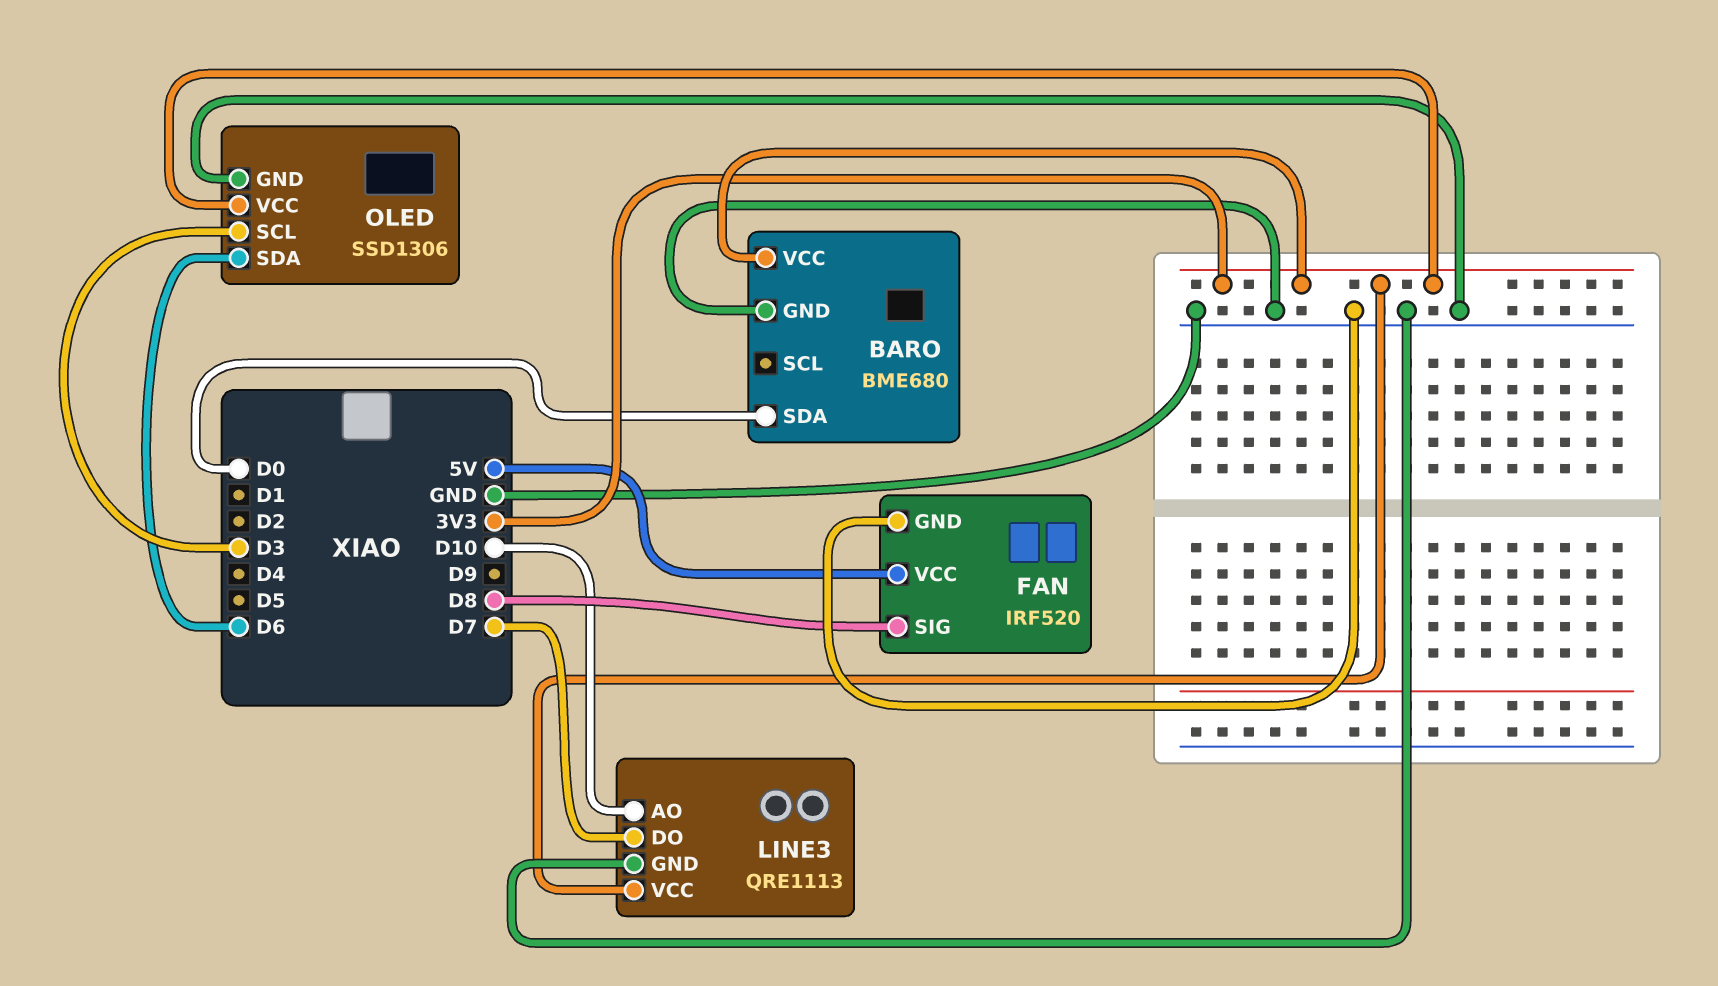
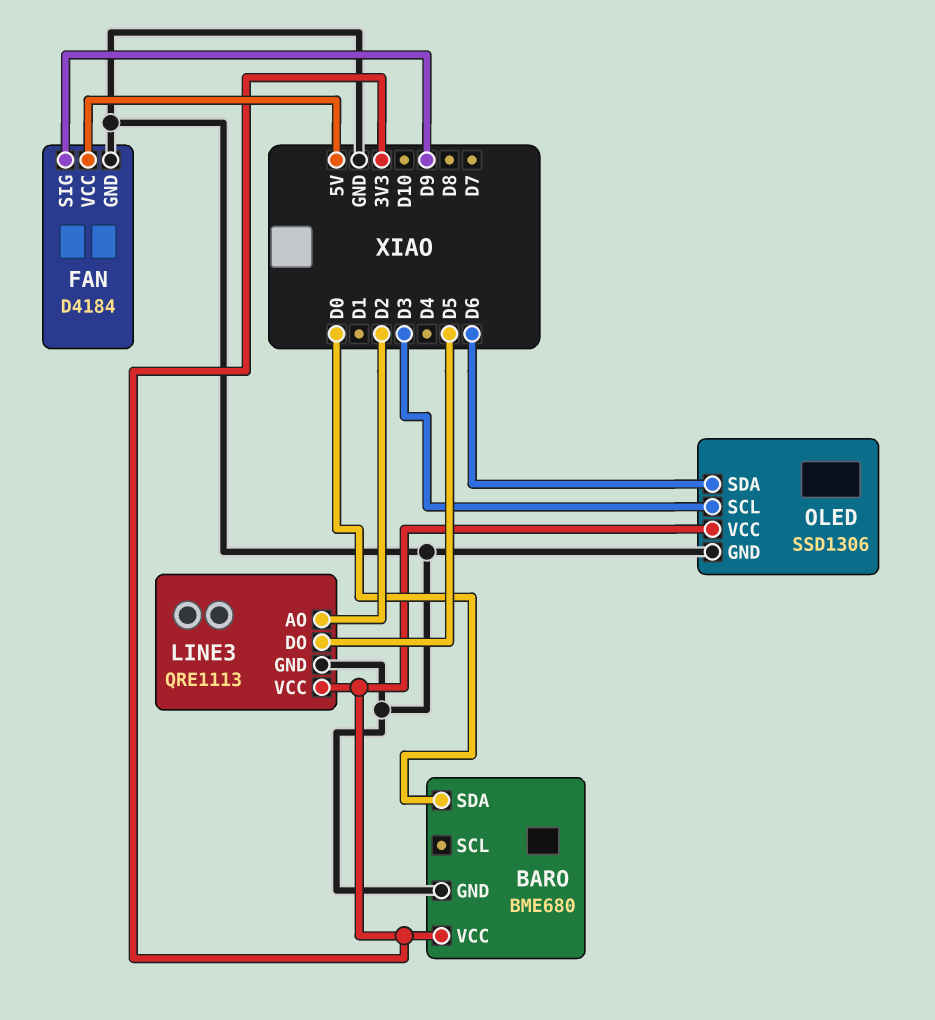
FAN: IRF520 -> D4184
FAN pin SIG: D8 -> D9
LINE3 pin AO: D10 -> D2
LINE3 pin DO: D7 -> D5

